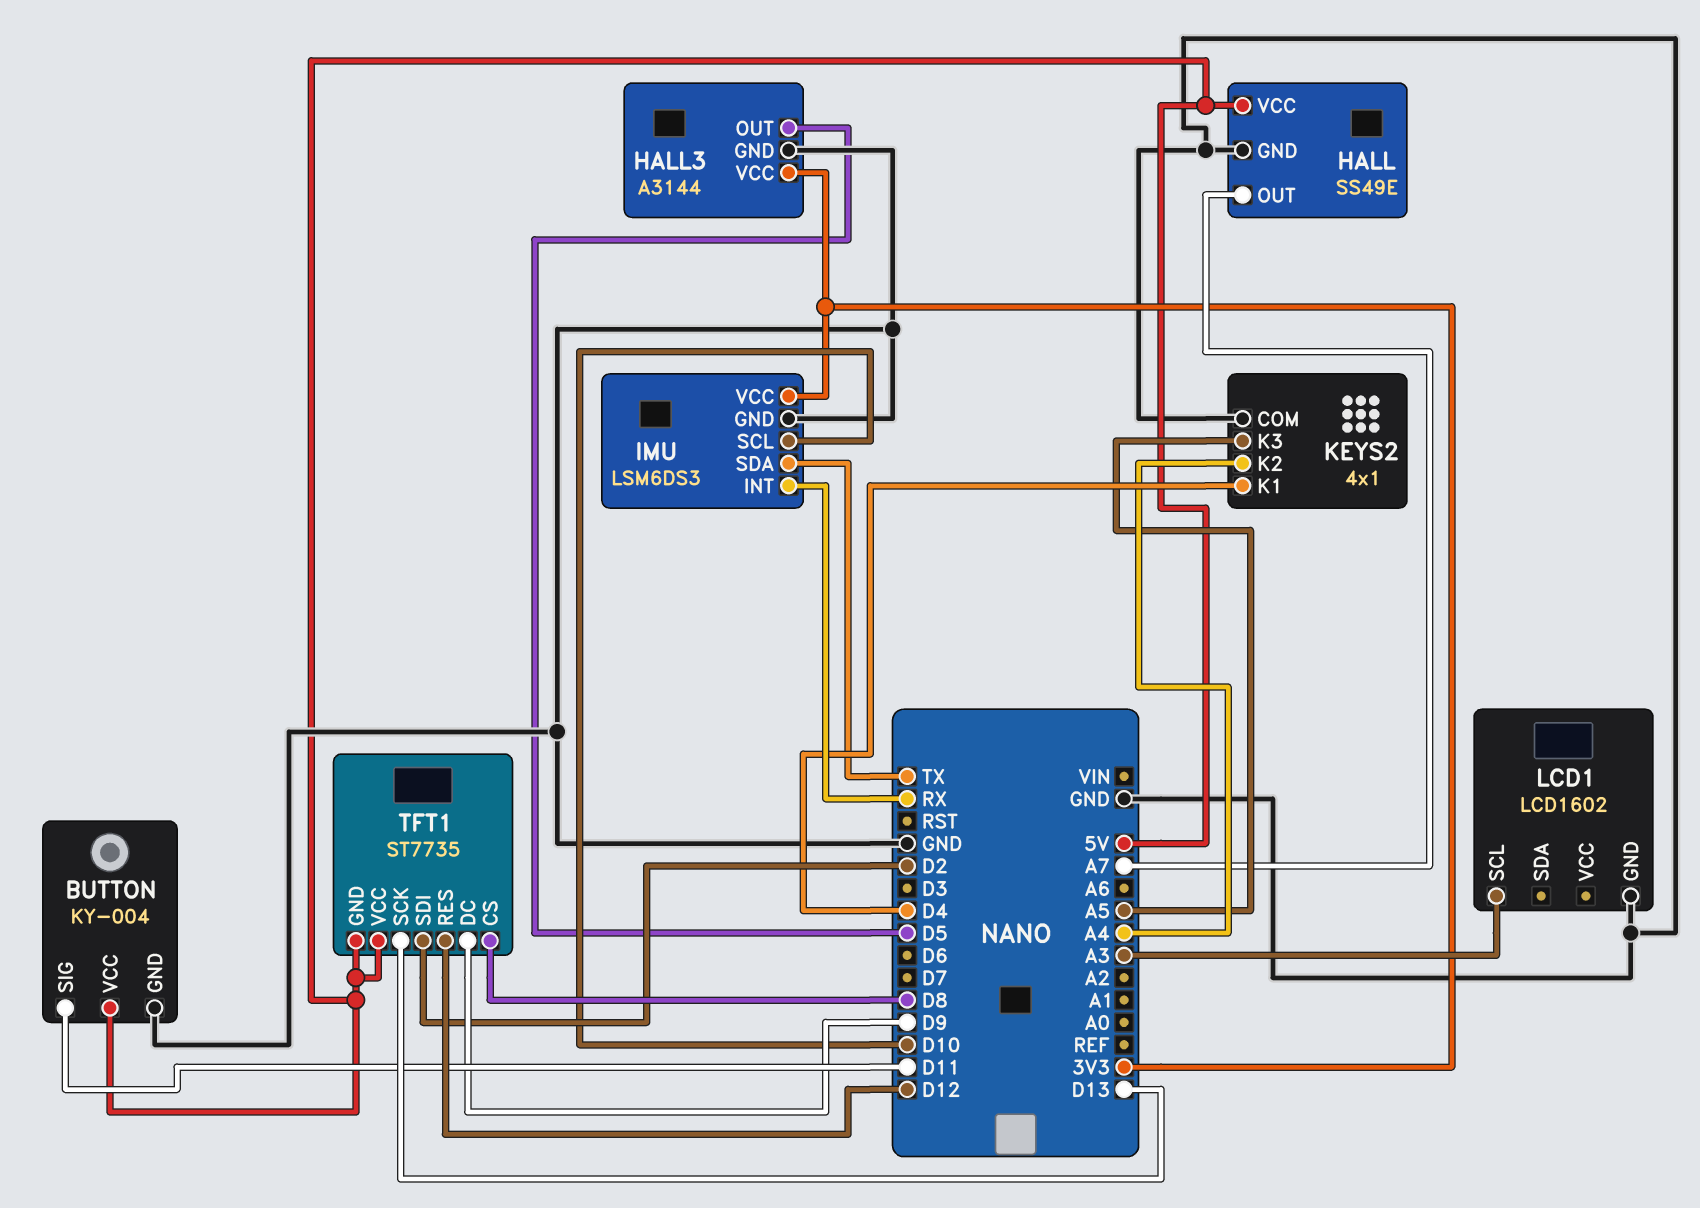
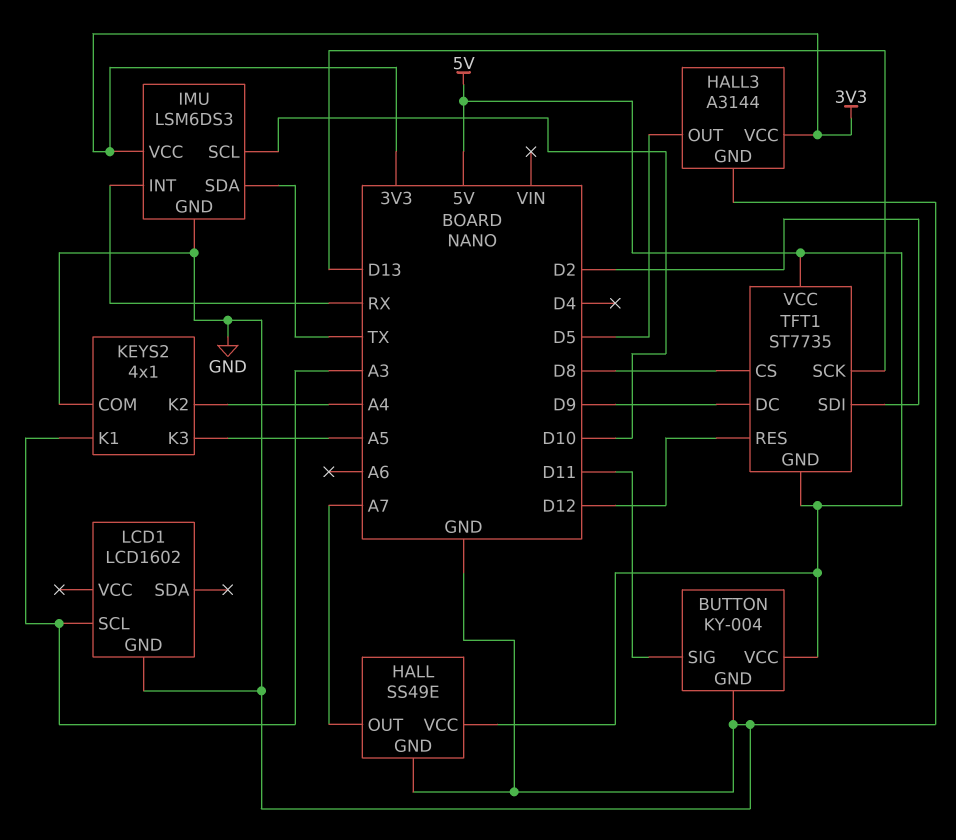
KEYS2 pin K1: D4 -> A3

